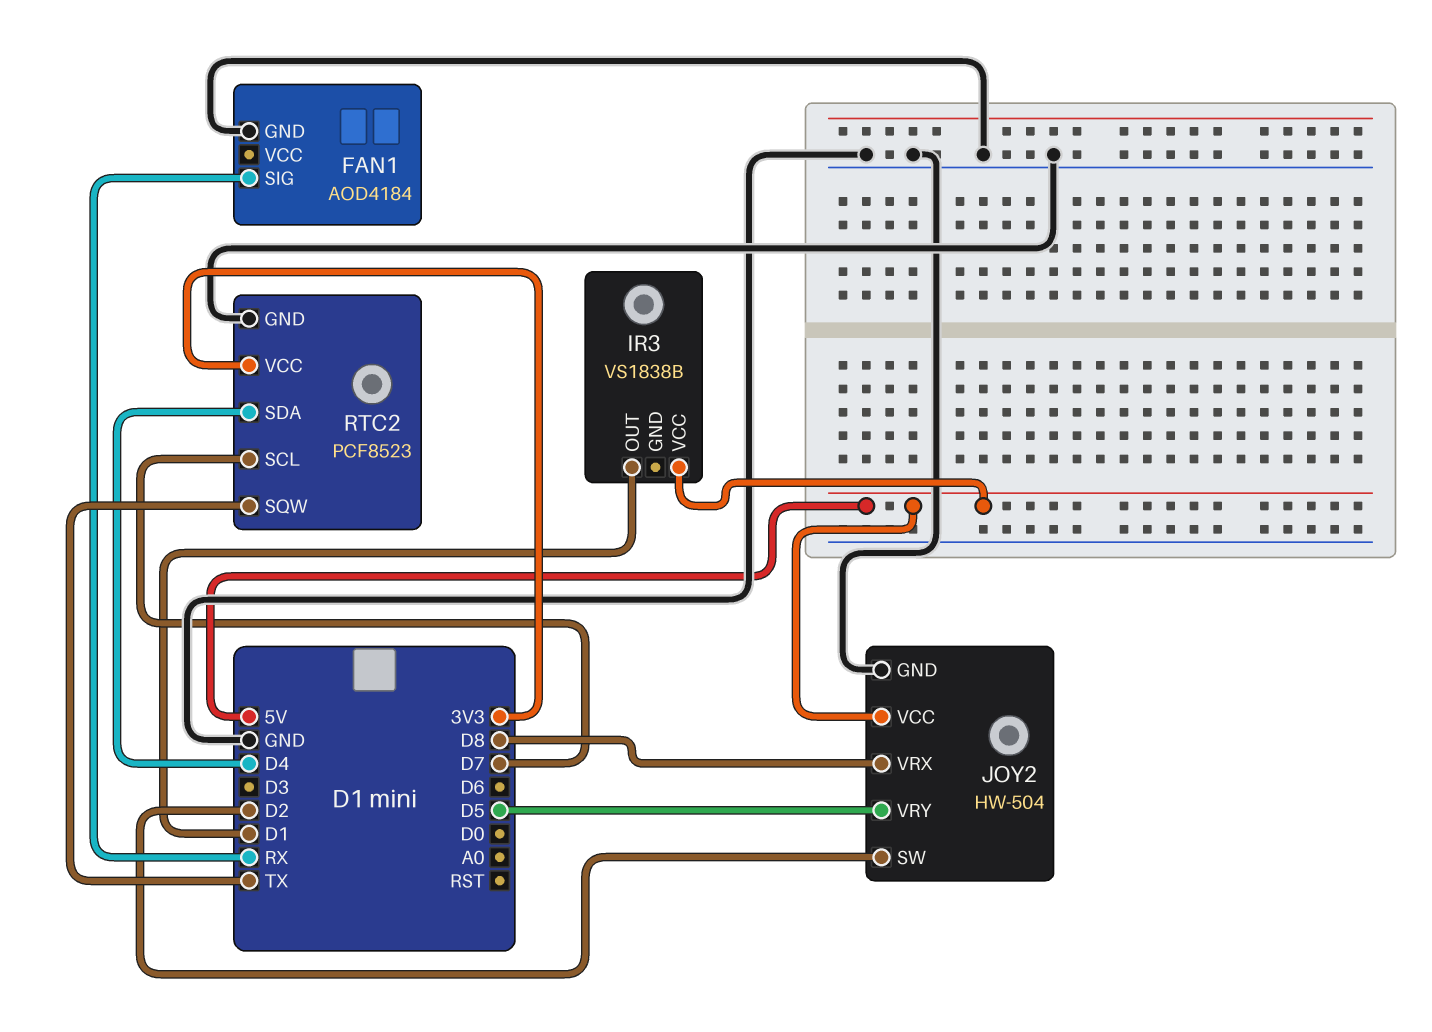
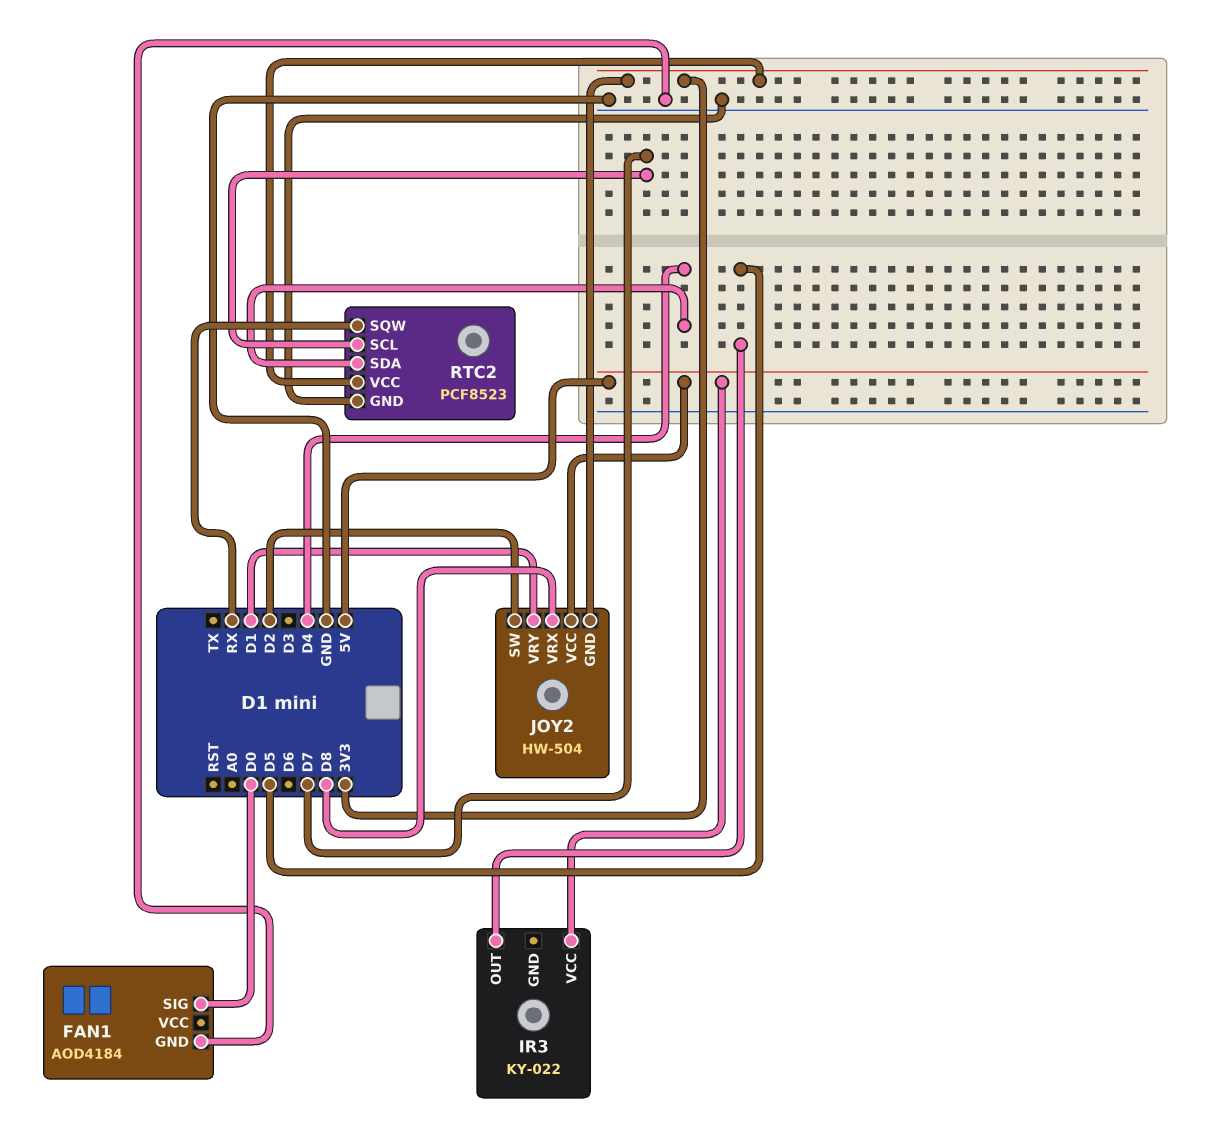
FAN1 pin SIG: RX -> D0
IR3: VS1838B -> KY-022
IR3 pin OUT: D1 -> D5
JOY2 pin GND: GND -> 3V3
JOY2 pin VRY: D5 -> D1
RTC2 pin SQW: TX -> RX

